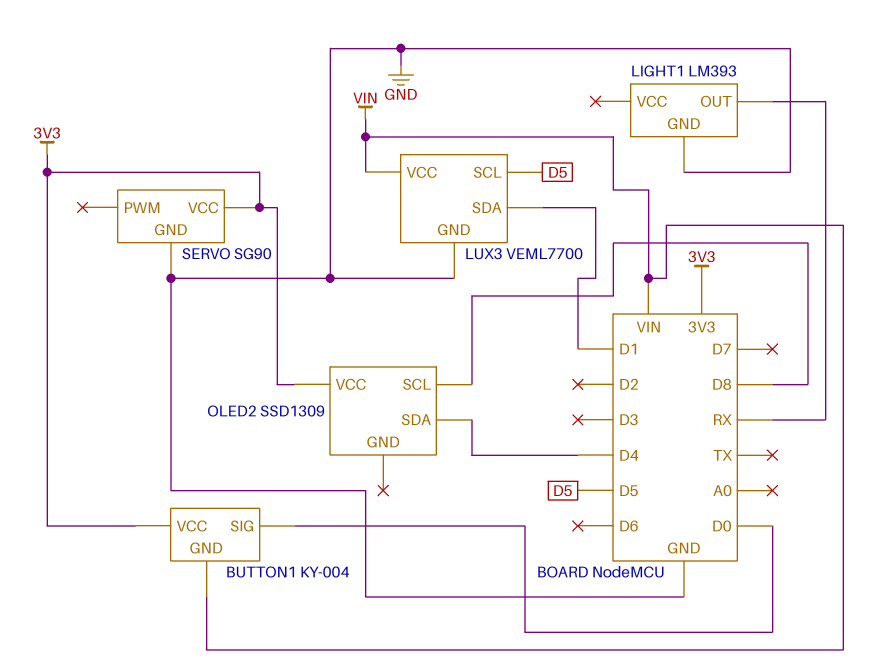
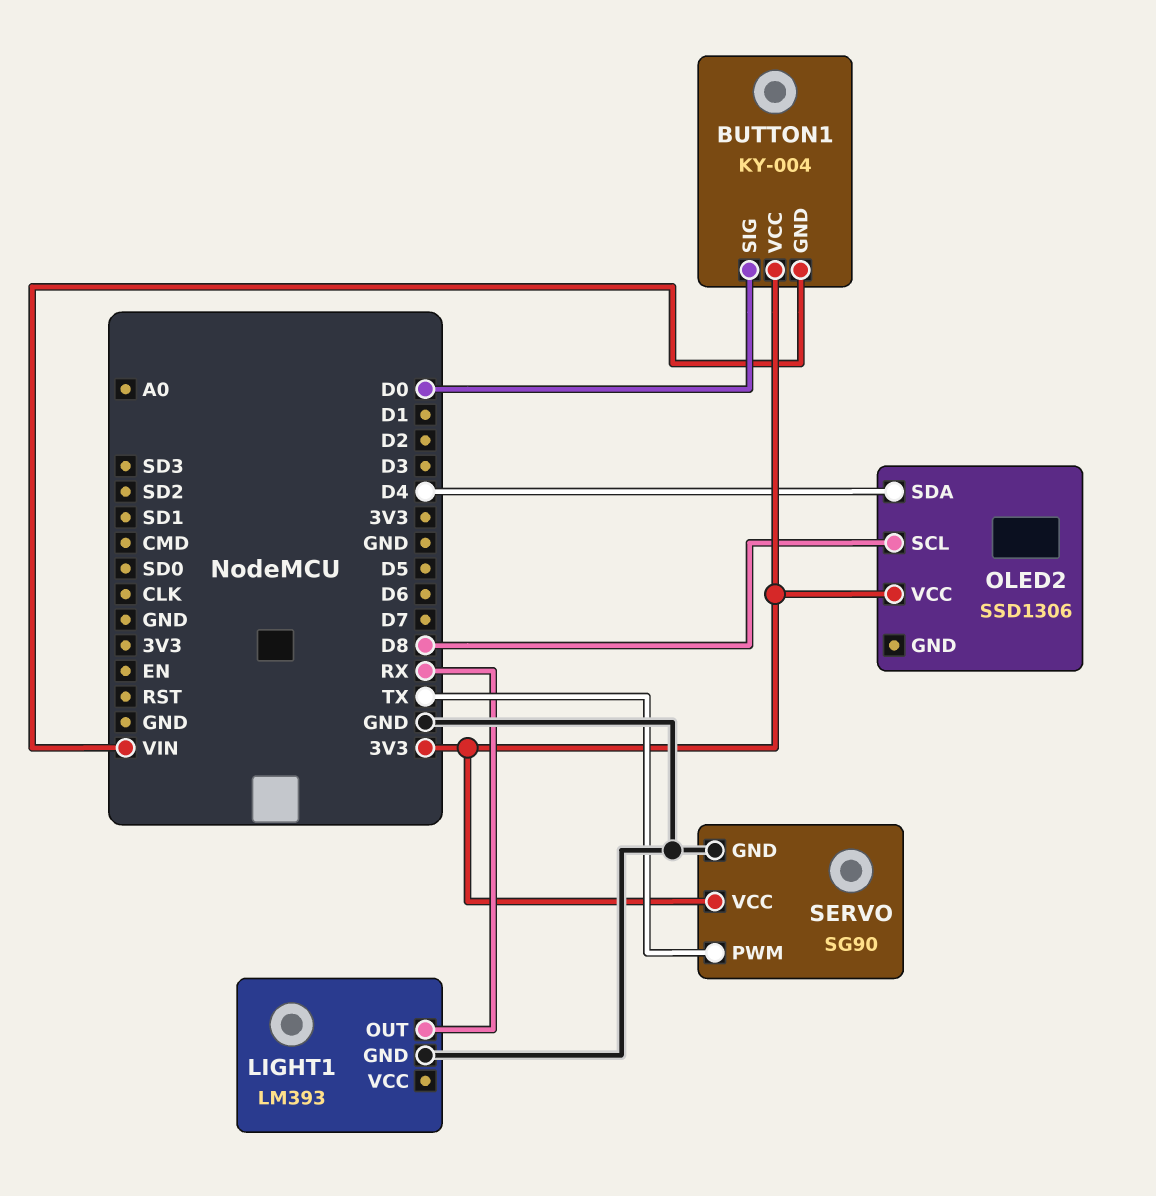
LUX3: VEML7700 -> none
LUX3 pin GND: GND -> none
LUX3 pin SCL: D5 -> none
LUX3 pin SDA: D1 -> none
LUX3 pin VCC: VIN -> none
OLED2: SSD1309 -> SSD1306
SERVO pin PWM: none -> TX

